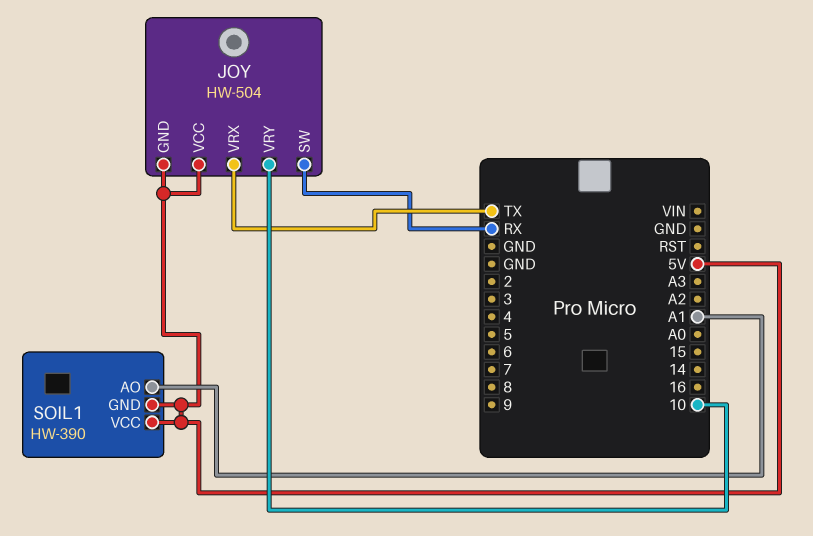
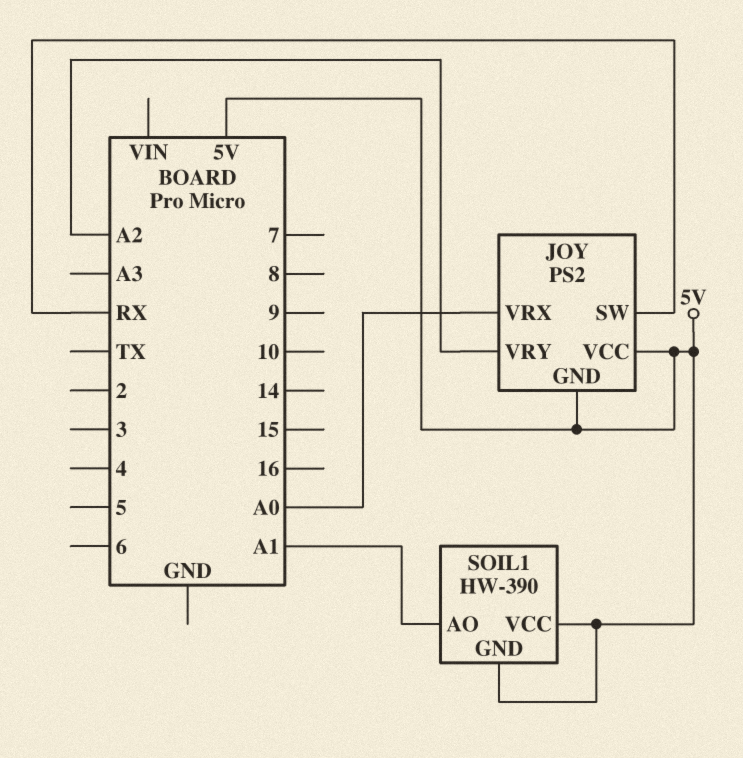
JOY: HW-504 -> PS2
JOY pin VRX: TX -> A0
JOY pin VRY: 10 -> A2

